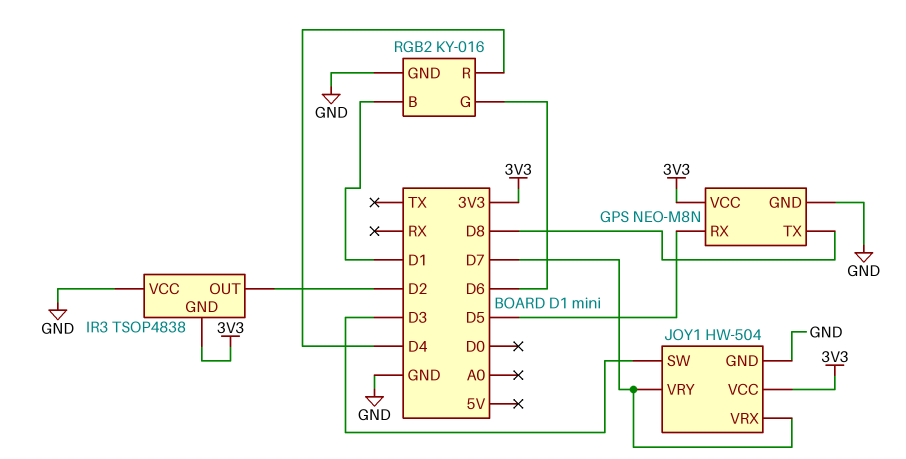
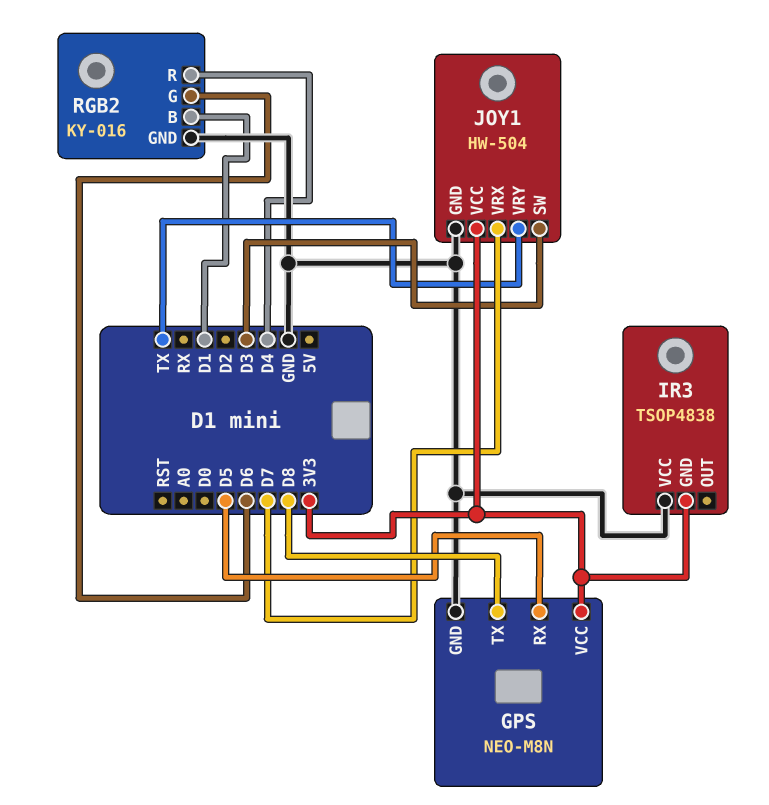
IR3 pin OUT: D2 -> none
JOY1 pin VRY: D7 -> TX

